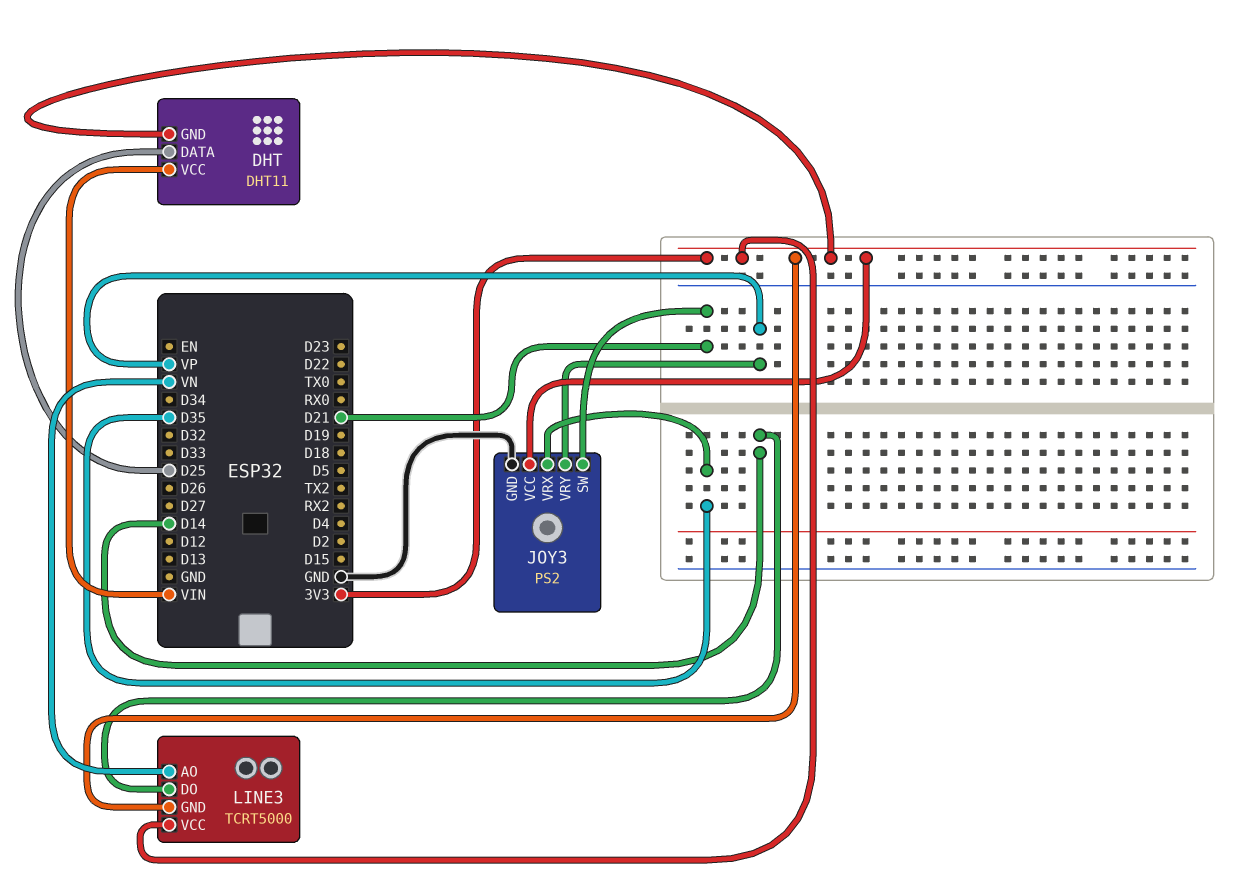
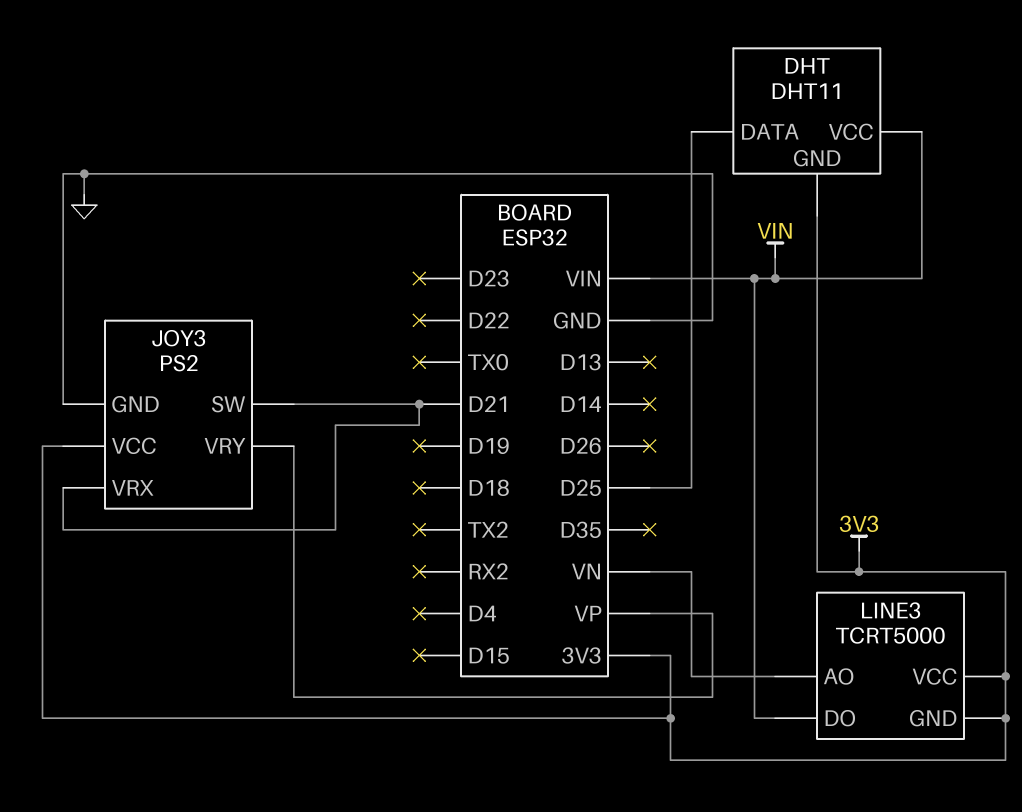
JOY3 pin VRX: D35 -> D21
LINE3 pin DO: D14 -> VIN

